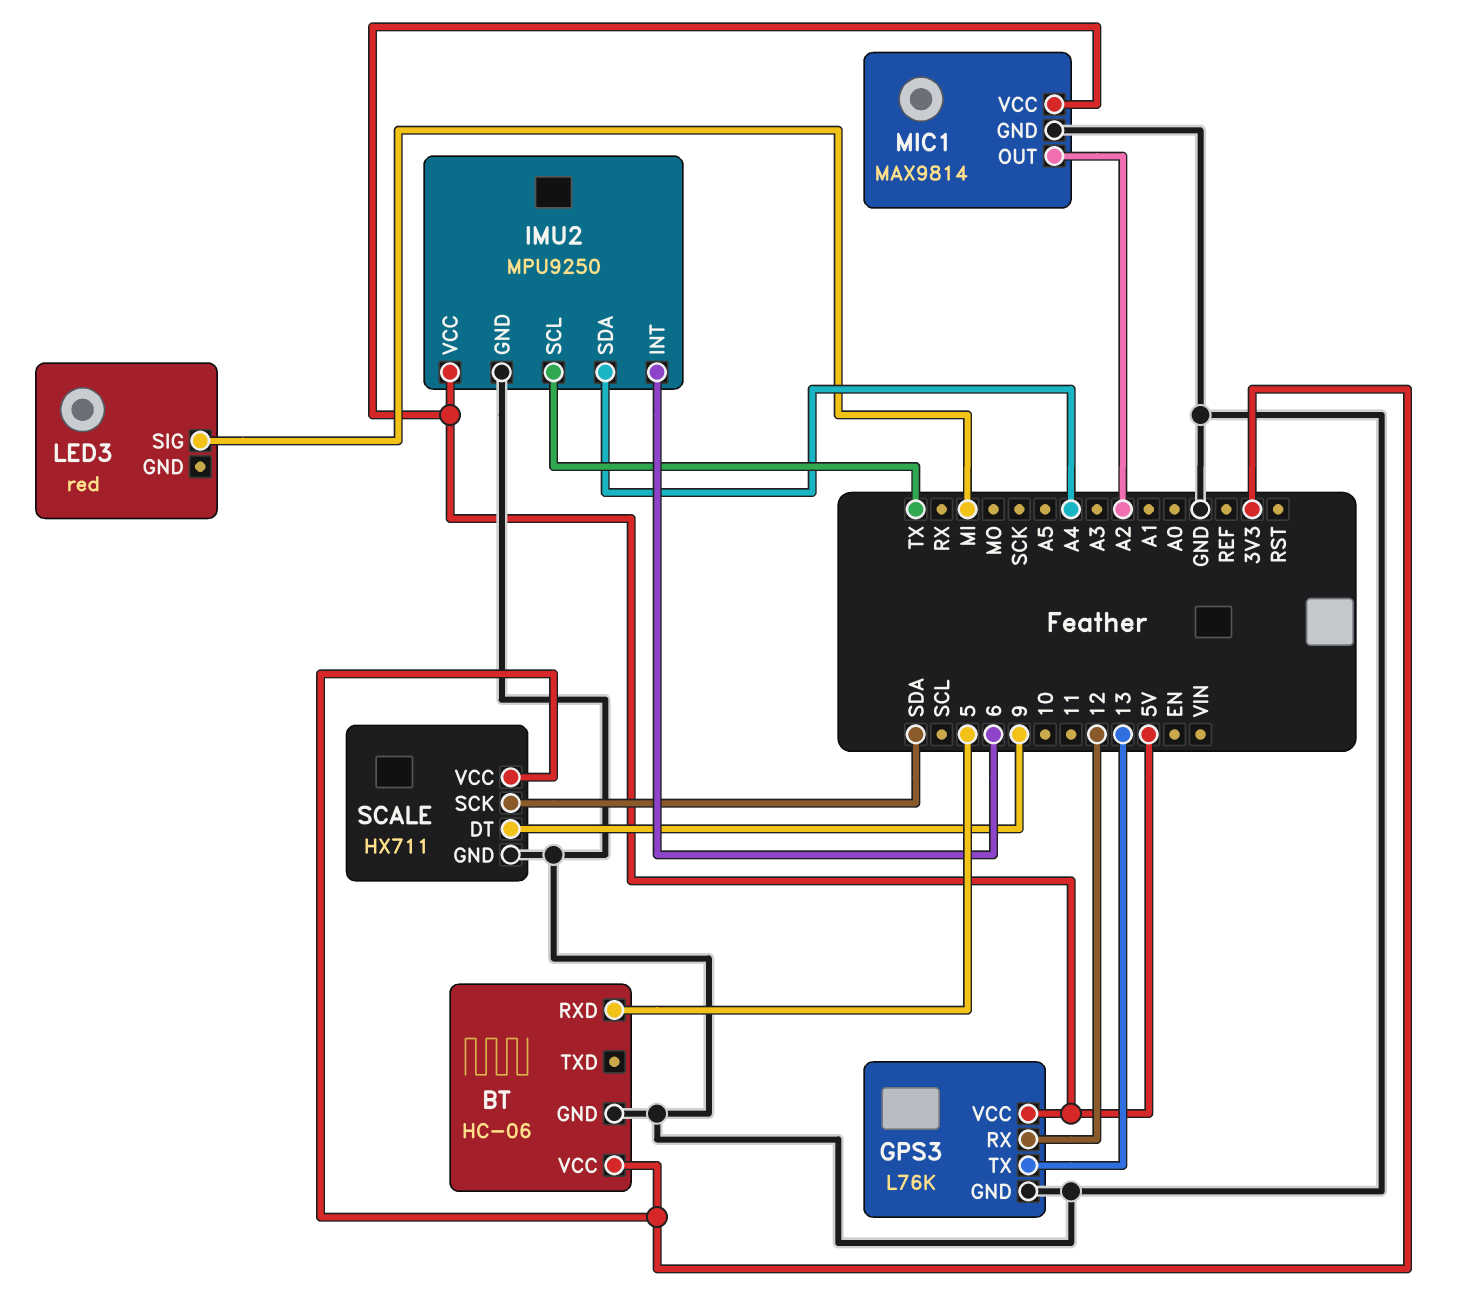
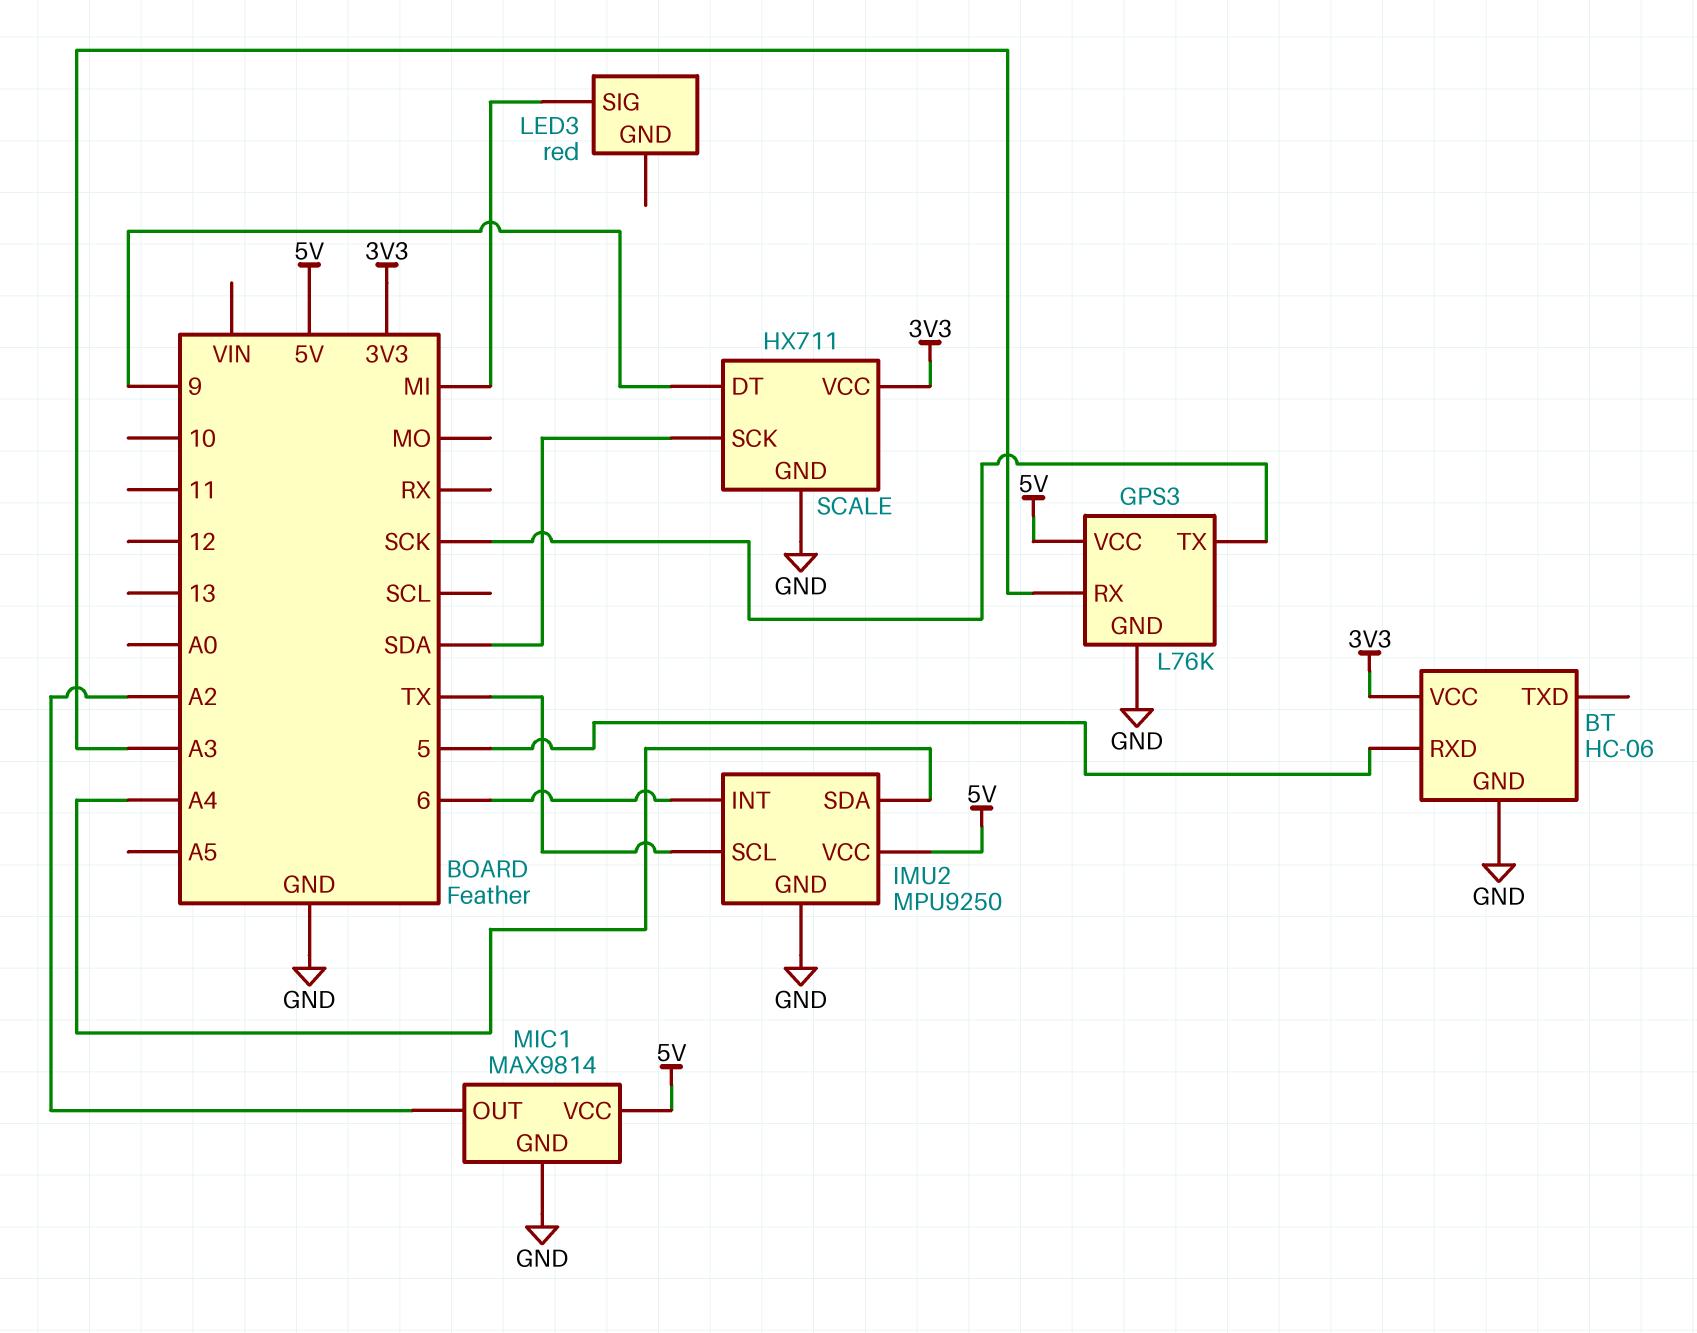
GPS3 pin RX: 12 -> A3
GPS3 pin TX: 13 -> SCK

